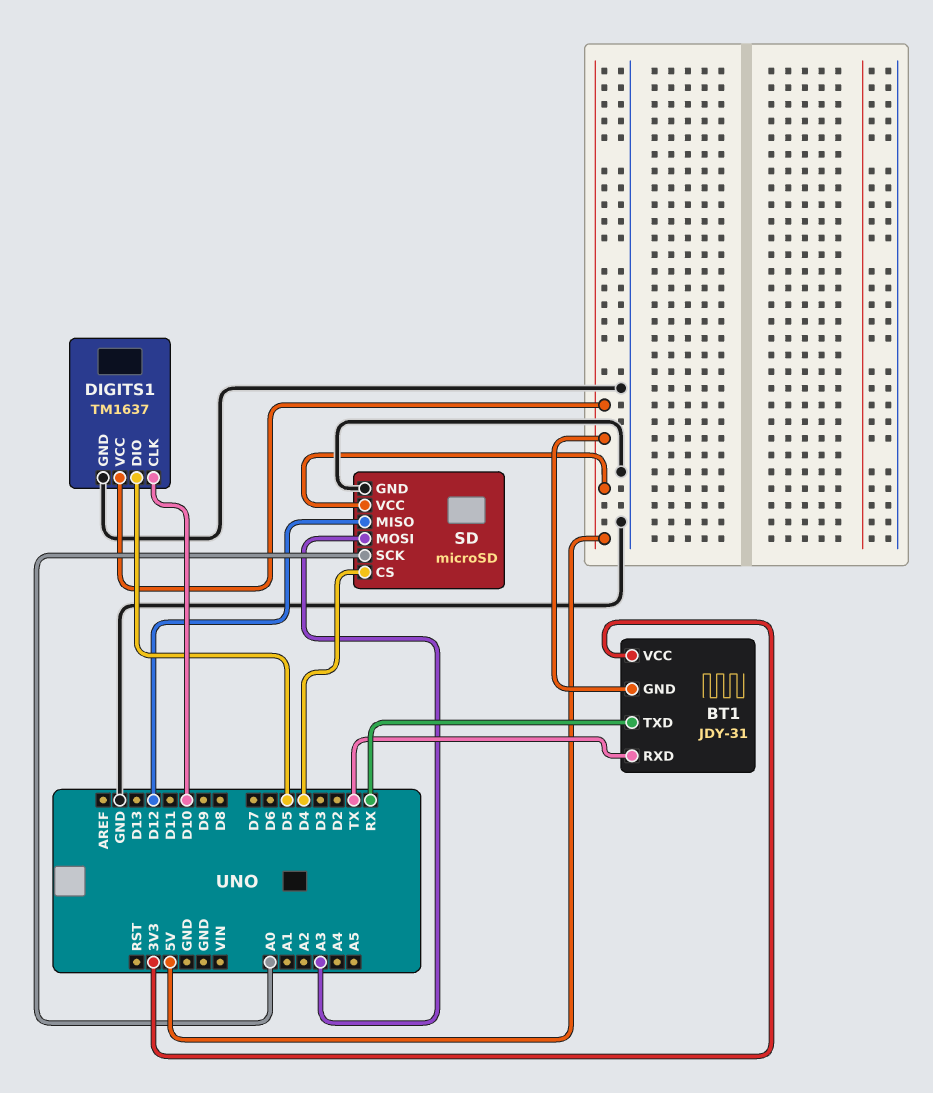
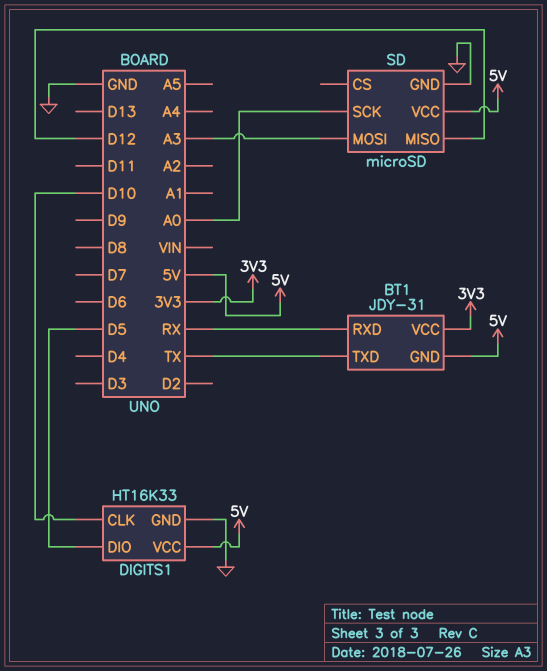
BT1 pin RXD: TX -> RX
BT1 pin TXD: RX -> TX
DIGITS1: TM1637 -> HT16K33
SD pin CS: D4 -> none

